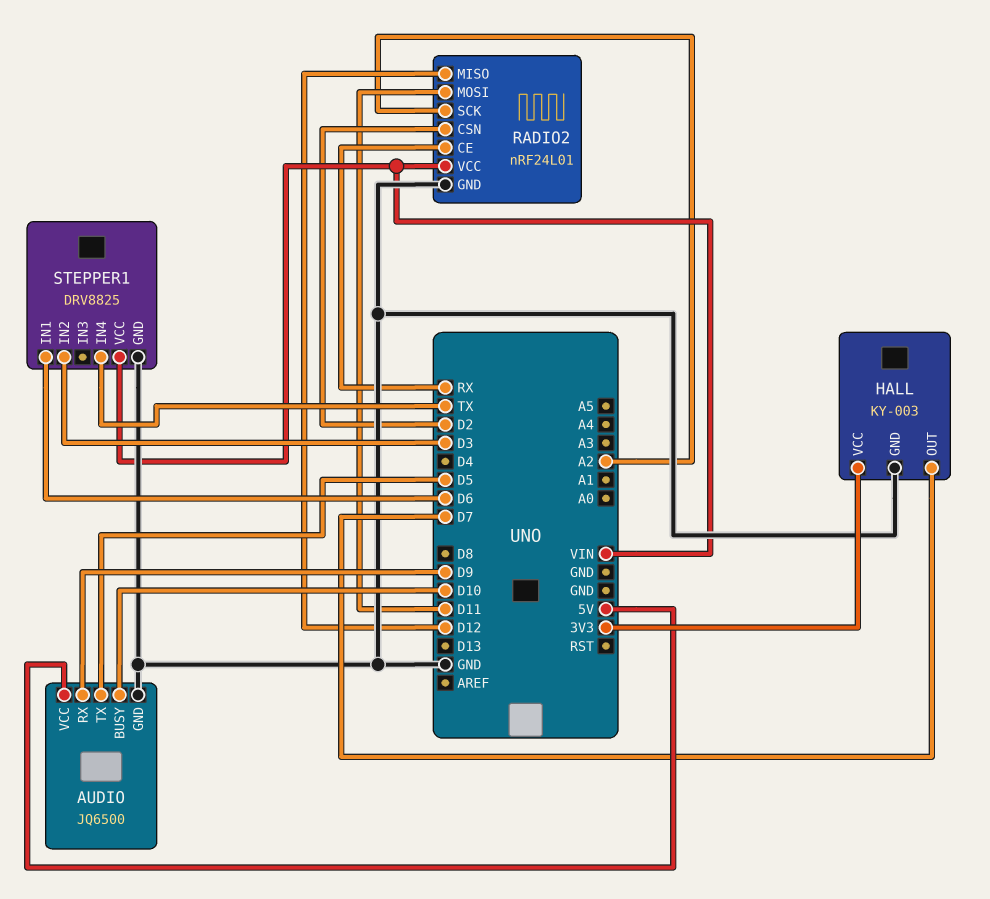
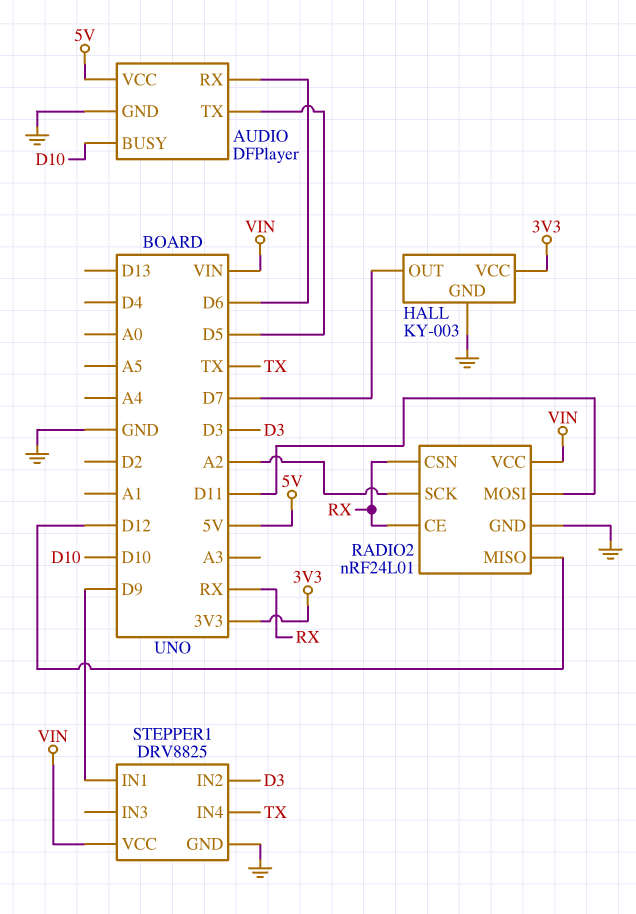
AUDIO: JQ6500 -> DFPlayer
AUDIO pin RX: D9 -> D6
RADIO2 pin CSN: D2 -> RX
STEPPER1 pin IN1: D6 -> D9

